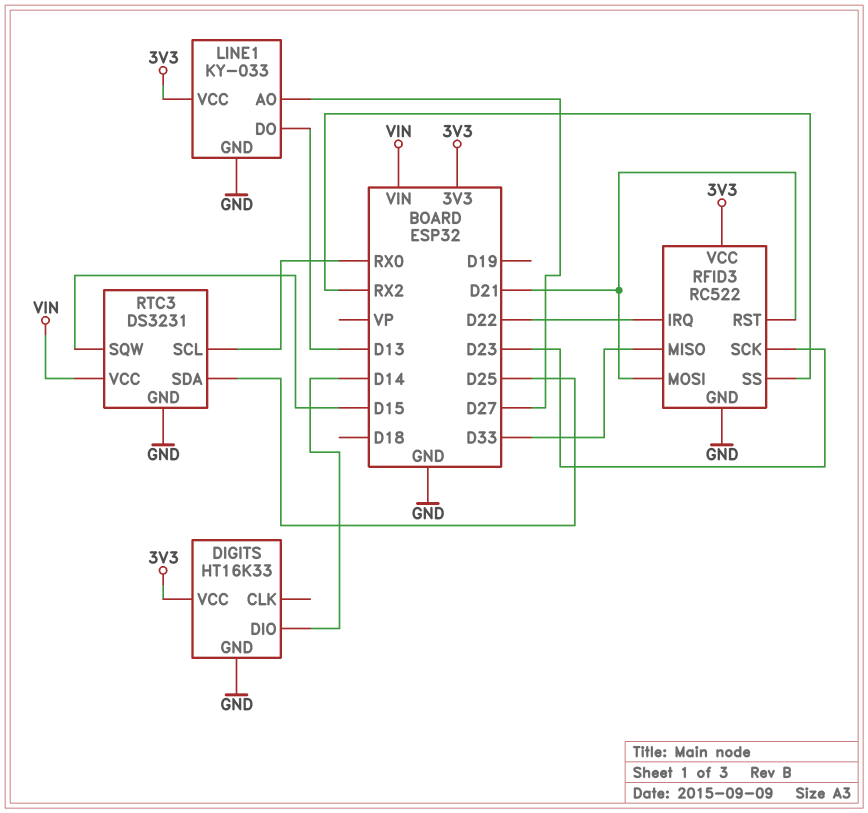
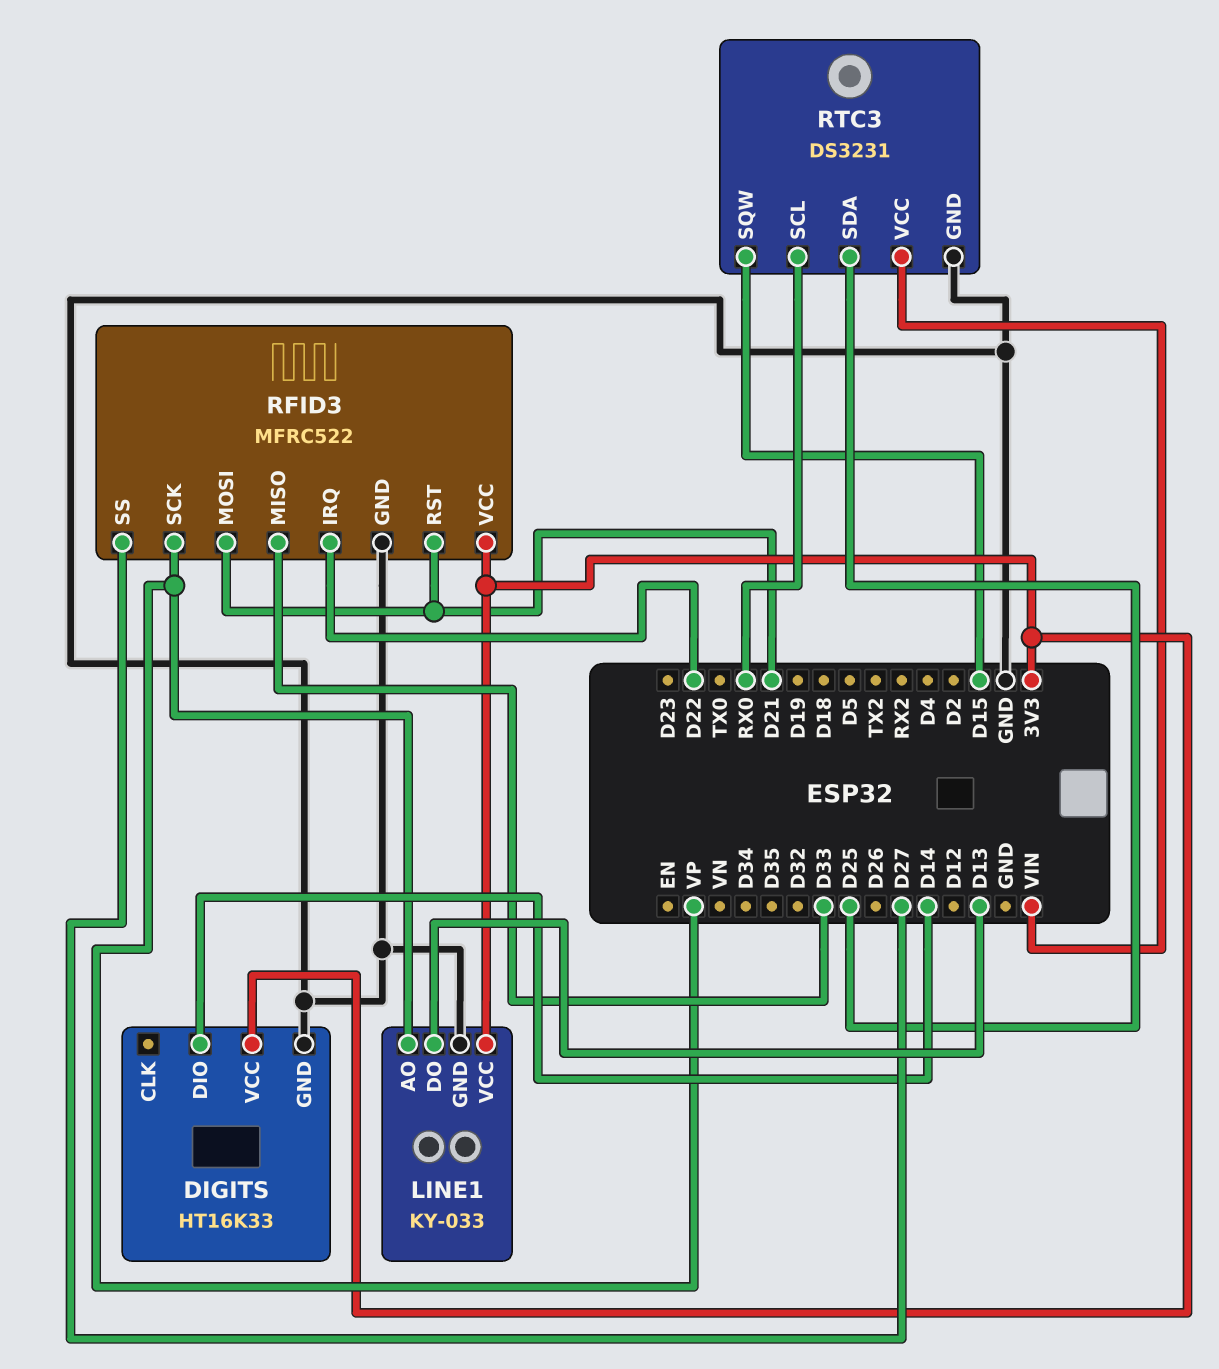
LINE1 pin AO: D27 -> VP
RFID3: RC522 -> MFRC522
RFID3 pin SCK: D23 -> VP
RFID3 pin SS: RX2 -> D27

